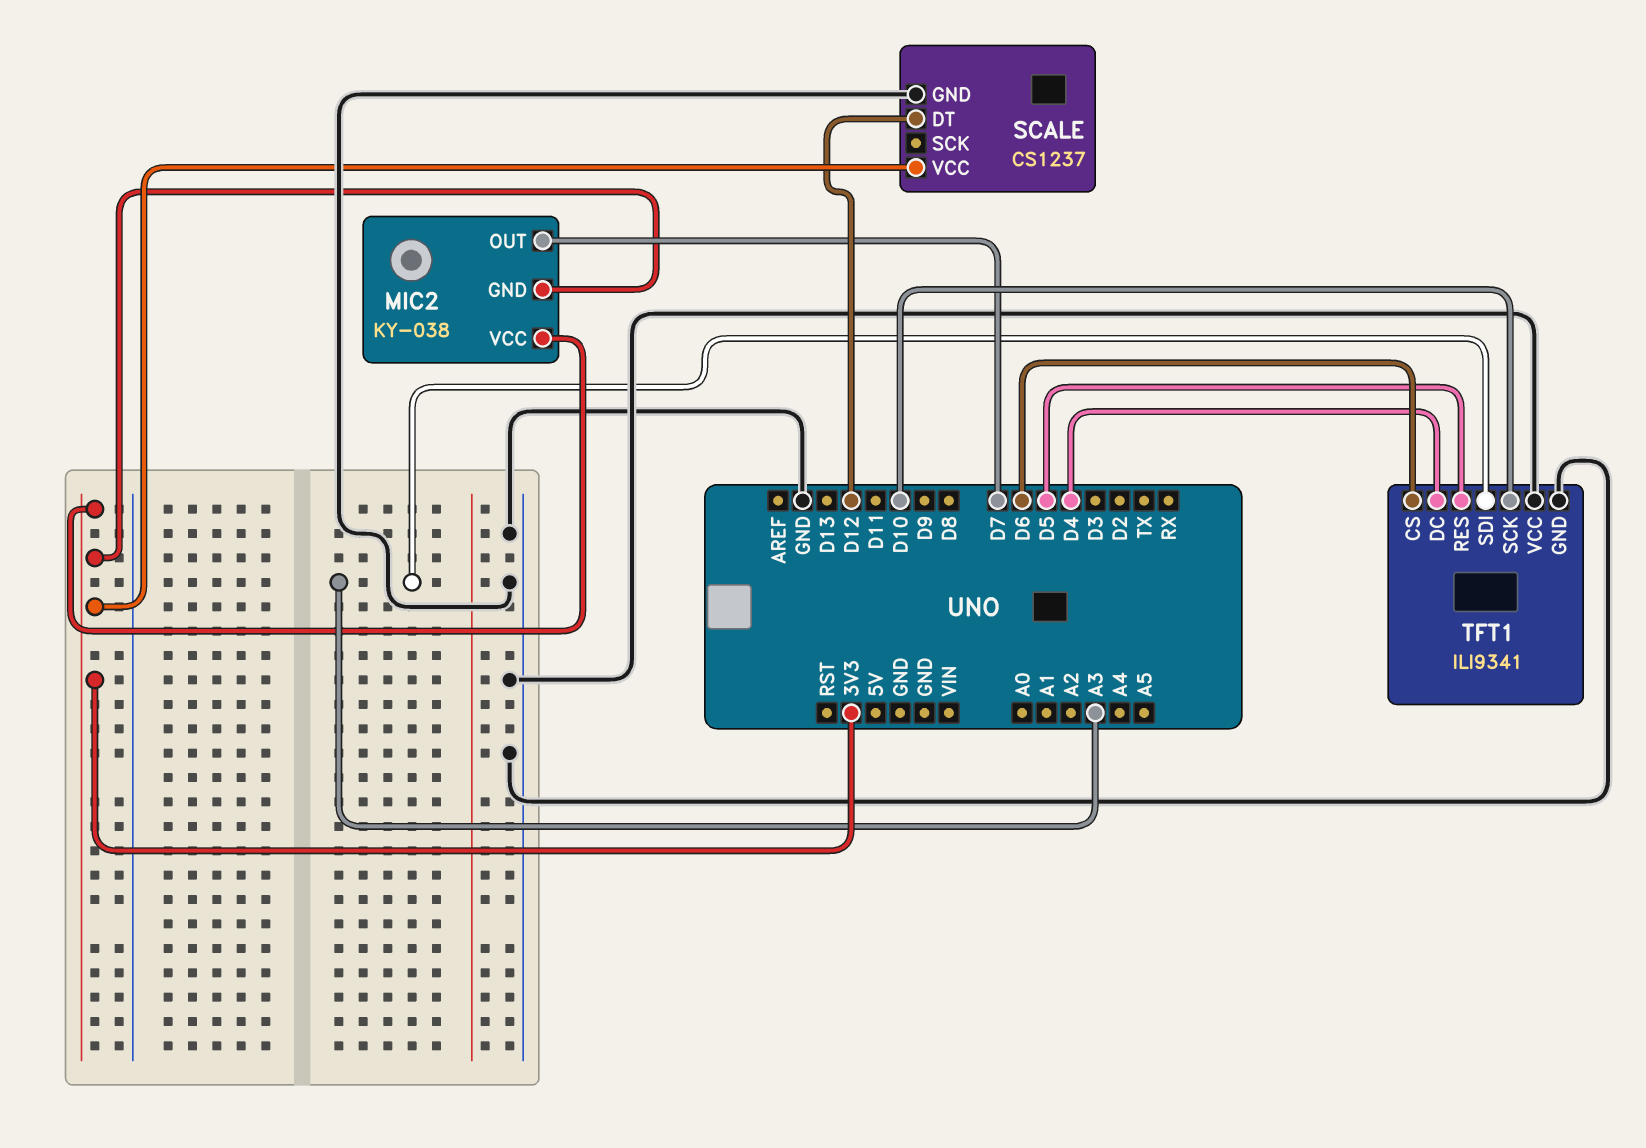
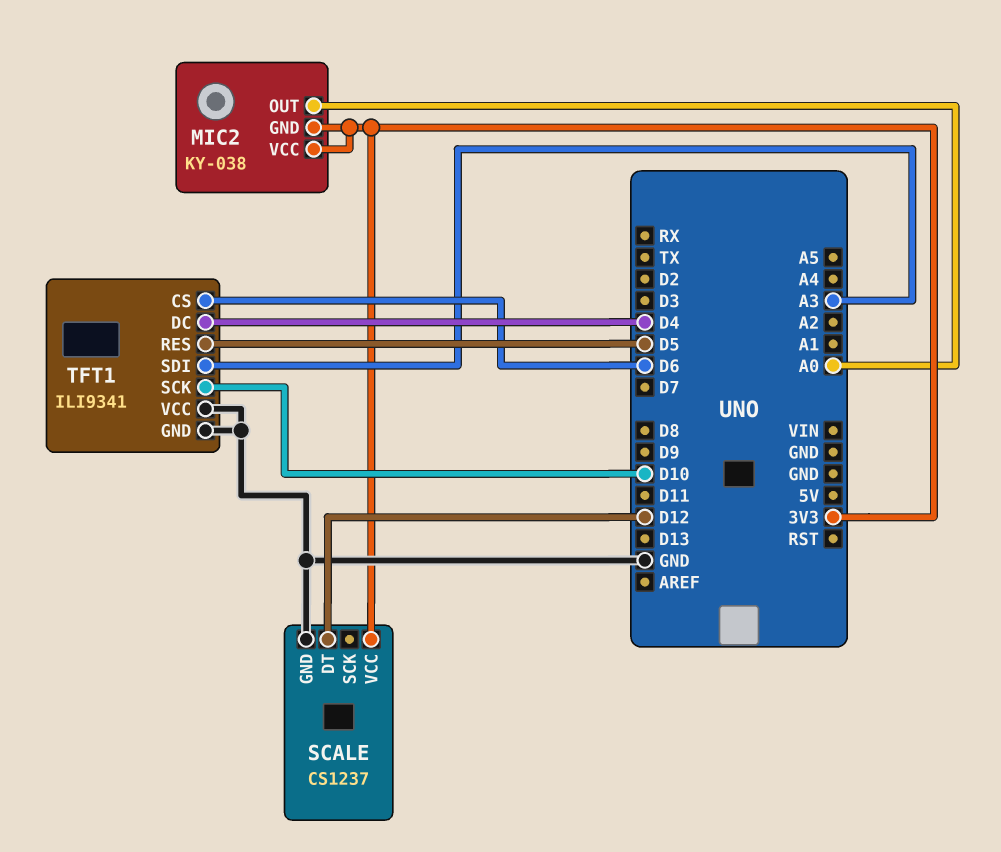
MIC2 pin OUT: D7 -> A0

